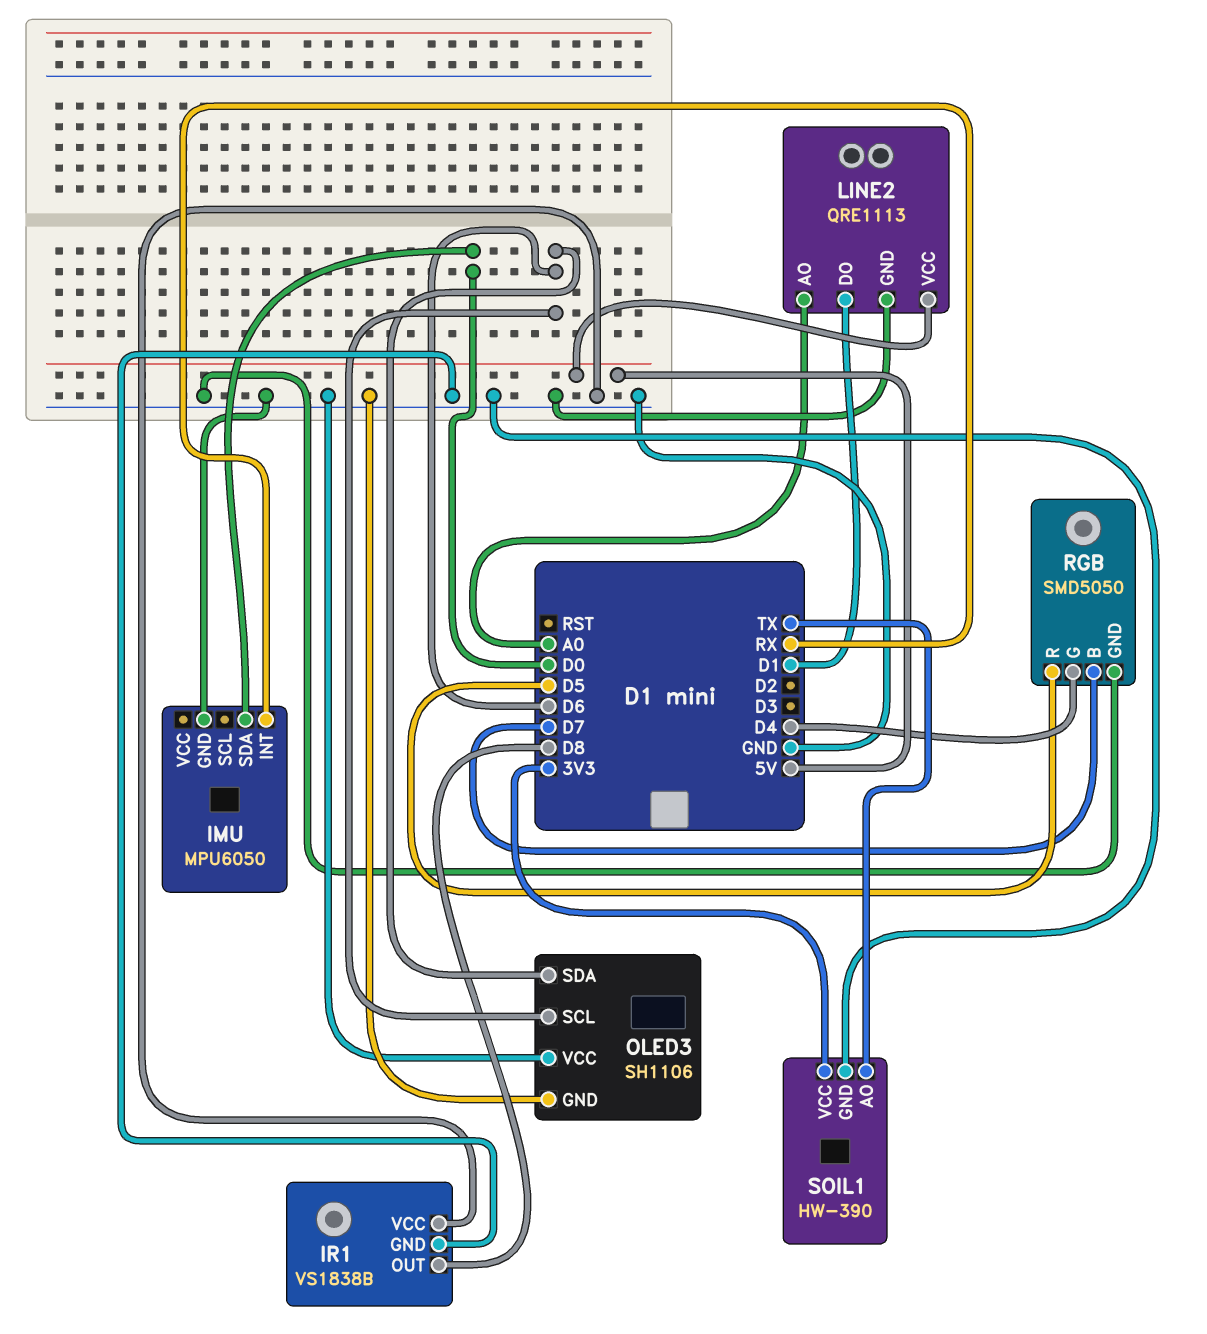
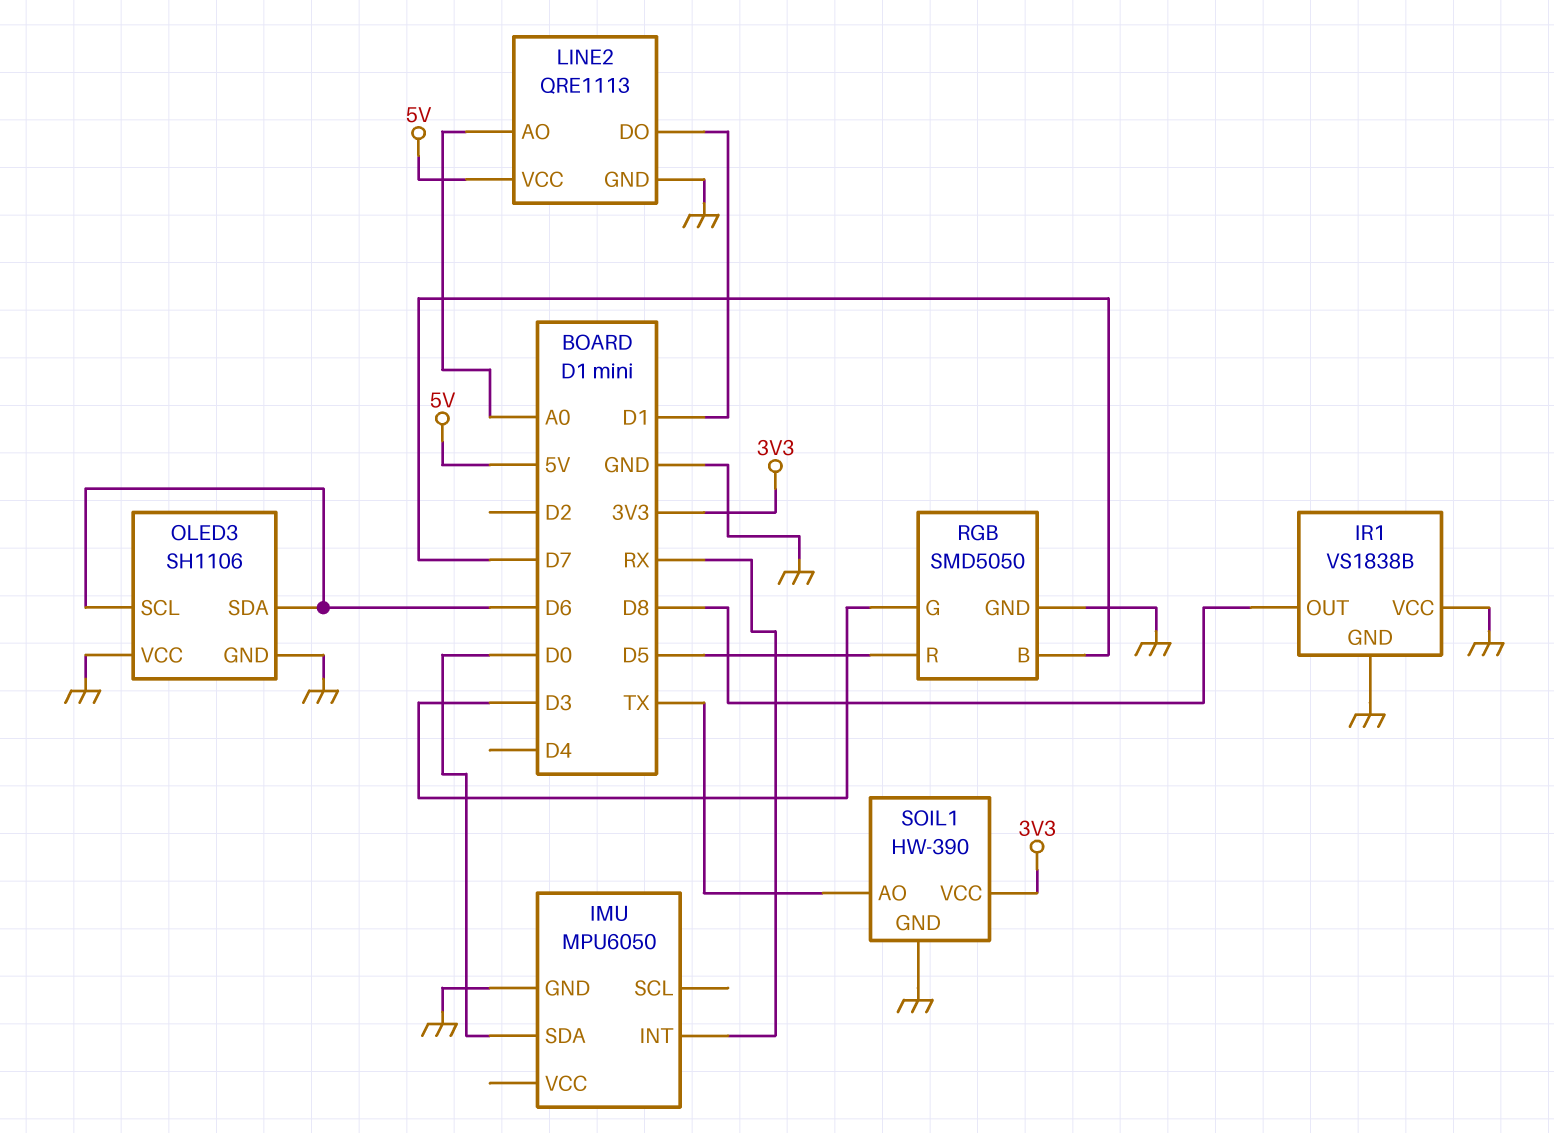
RGB pin G: D4 -> D3

